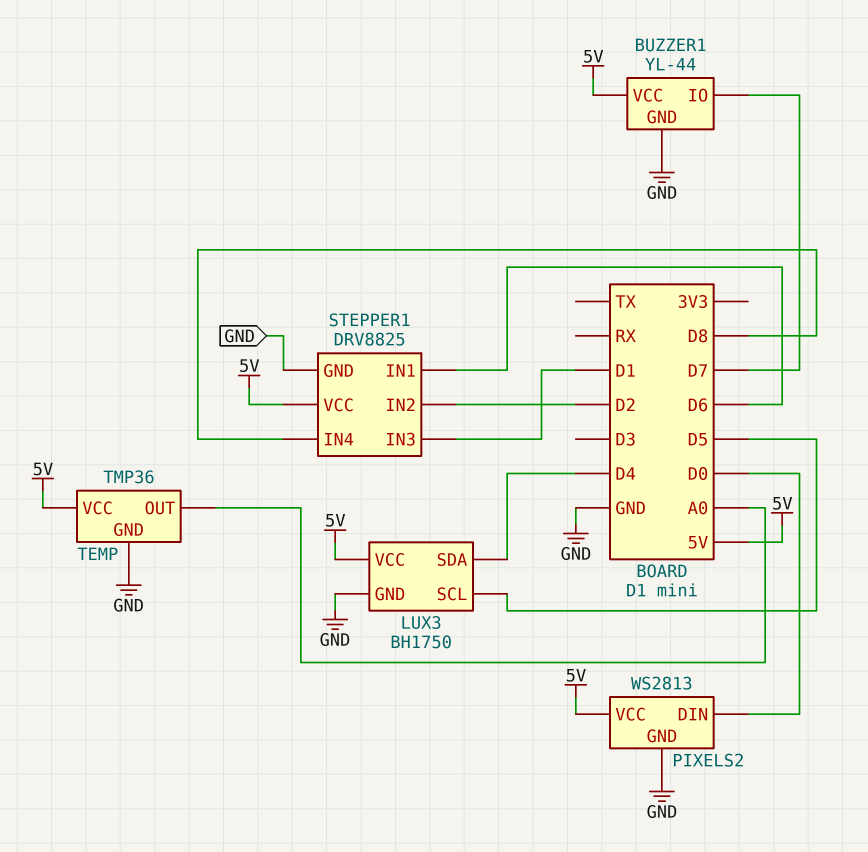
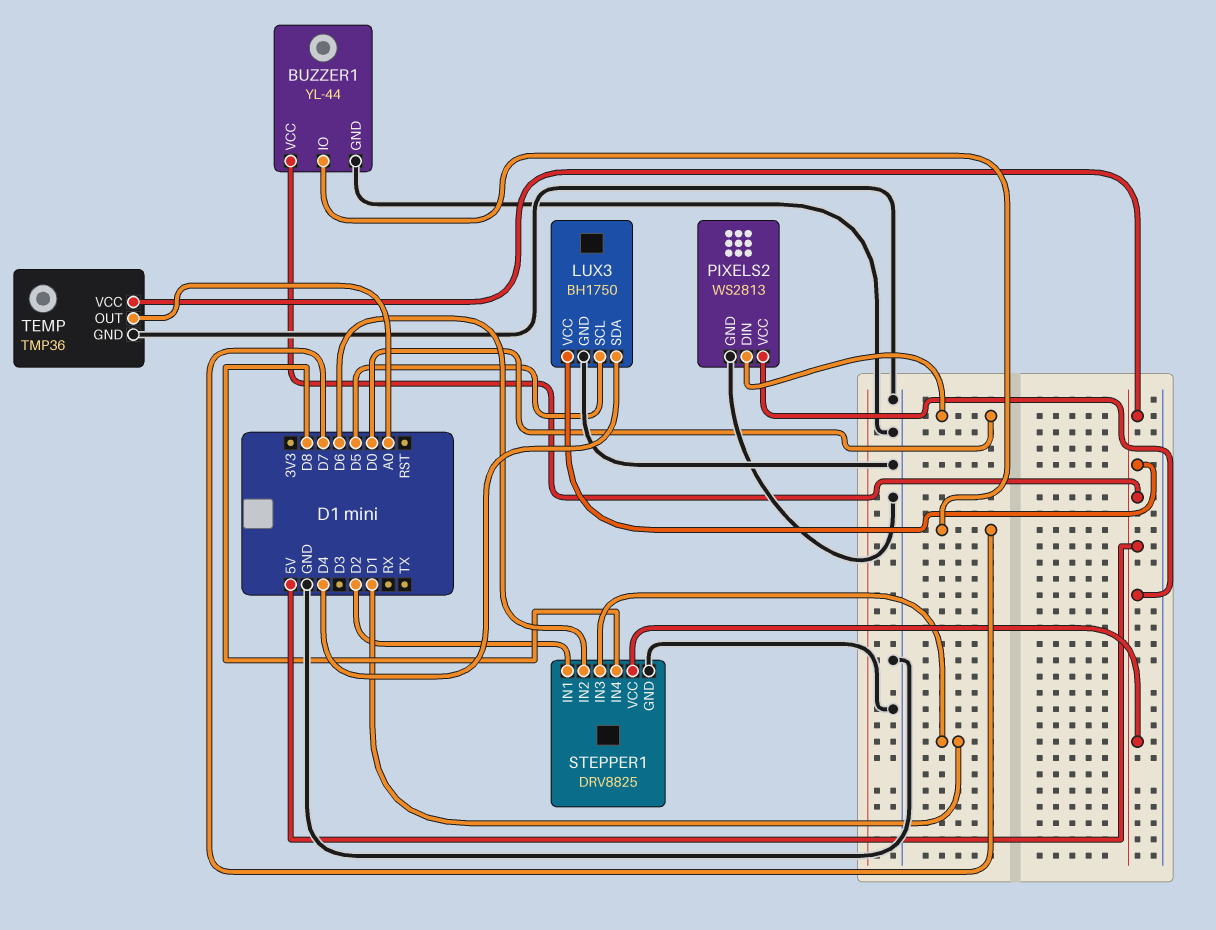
STEPPER1 pin IN1: D6 -> D2
STEPPER1 pin IN2: D2 -> D6

